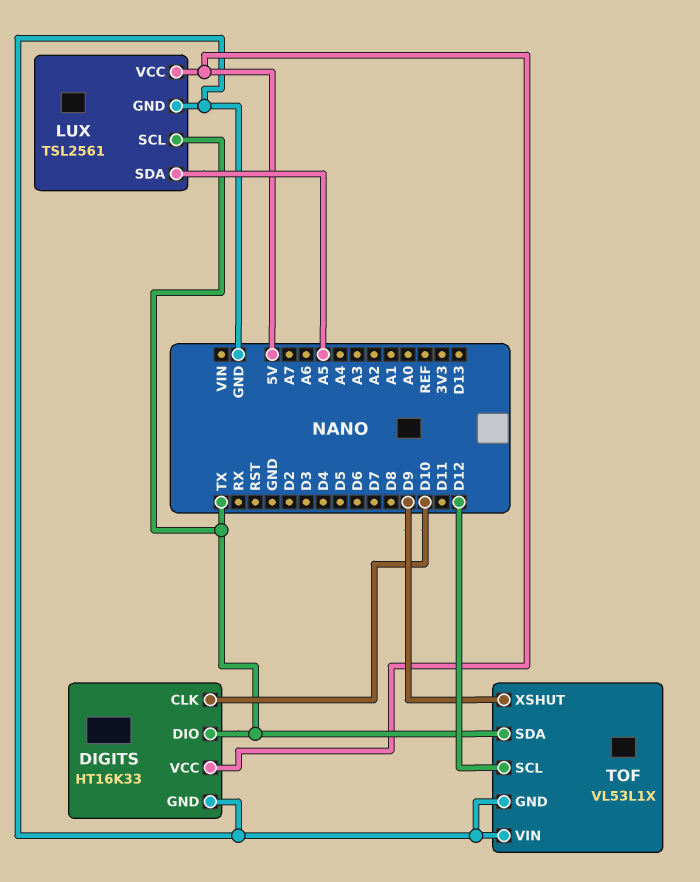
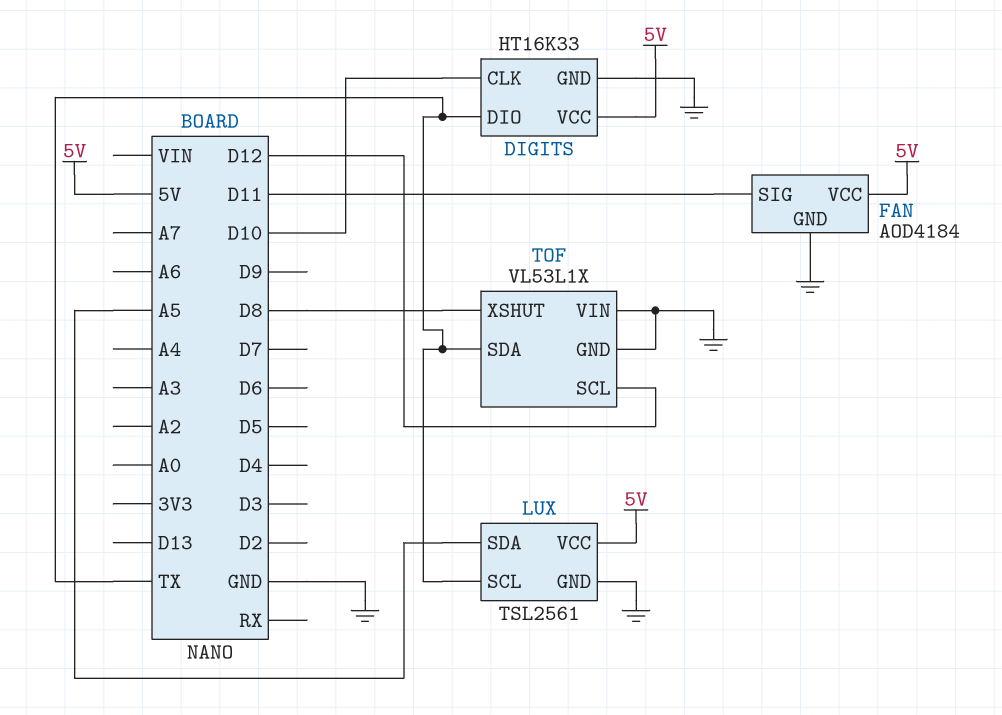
FAN: none -> AOD4184
FAN pin GND: none -> GND
FAN pin SIG: none -> D11
FAN pin VCC: none -> 5V
TOF pin XSHUT: D9 -> D8

